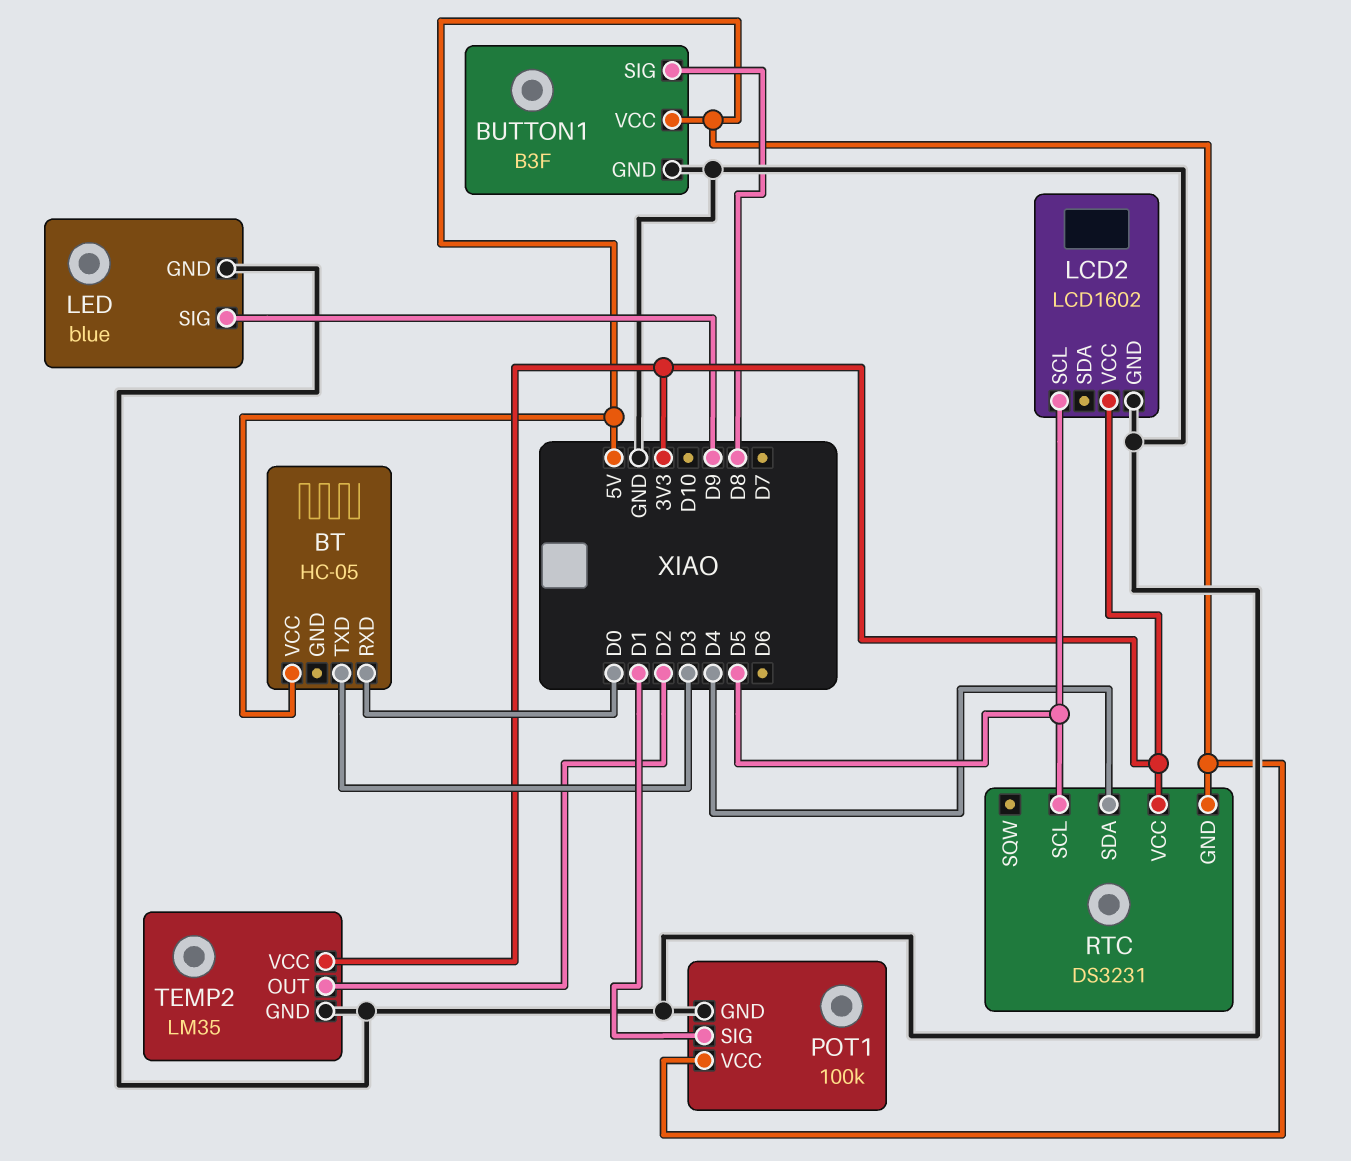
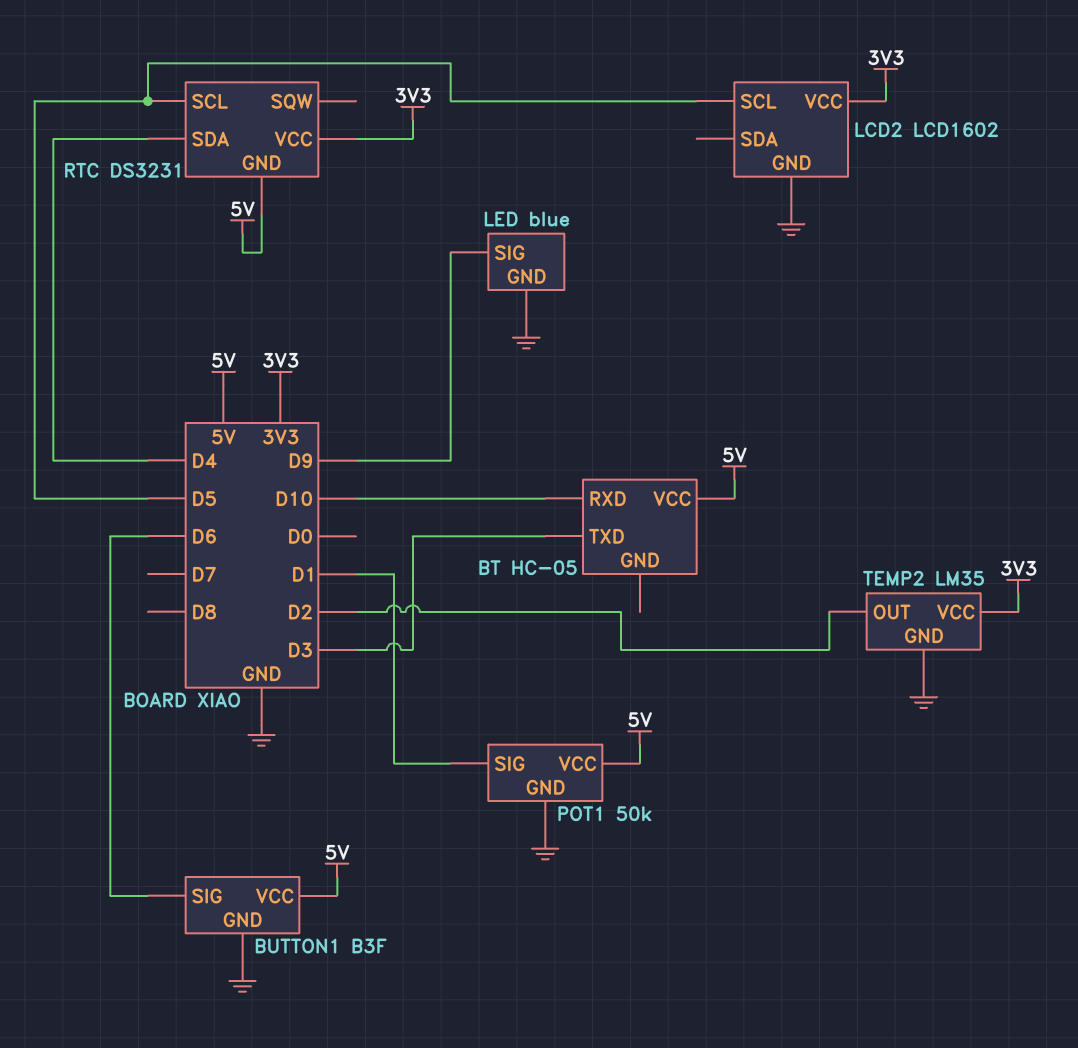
BT pin RXD: D0 -> D10
BUTTON1 pin SIG: D8 -> D6
POT1: 100k -> 50k

